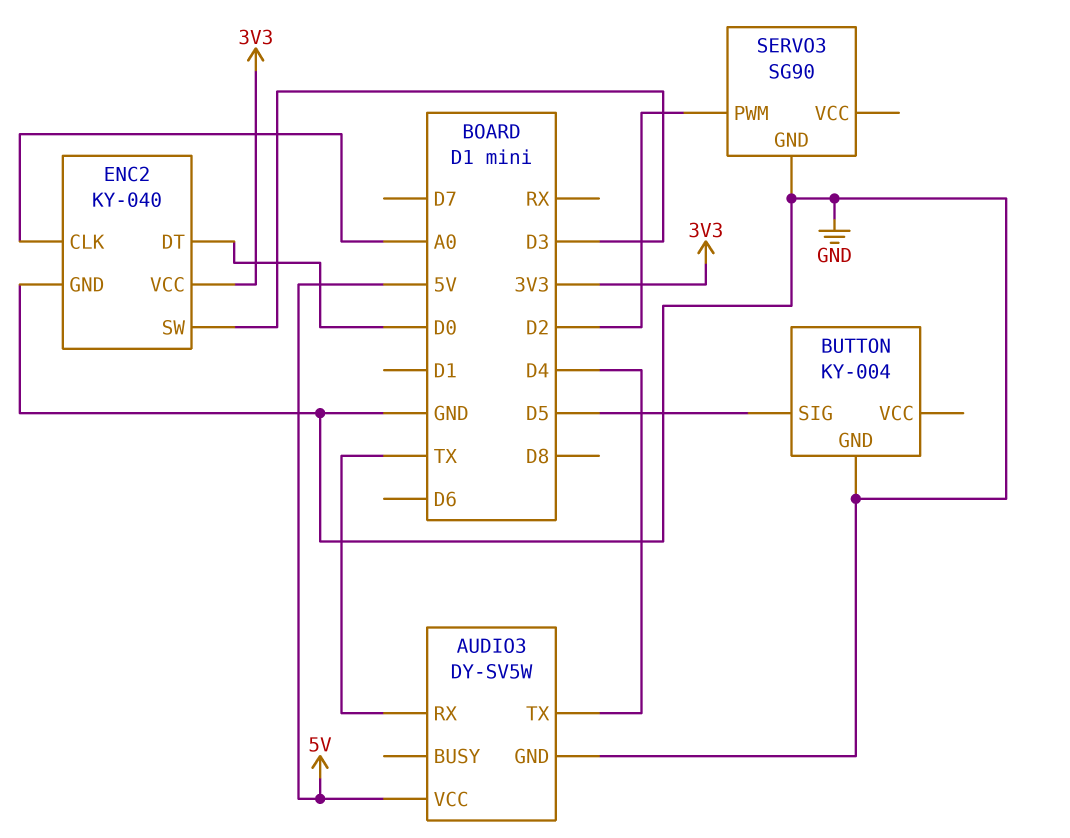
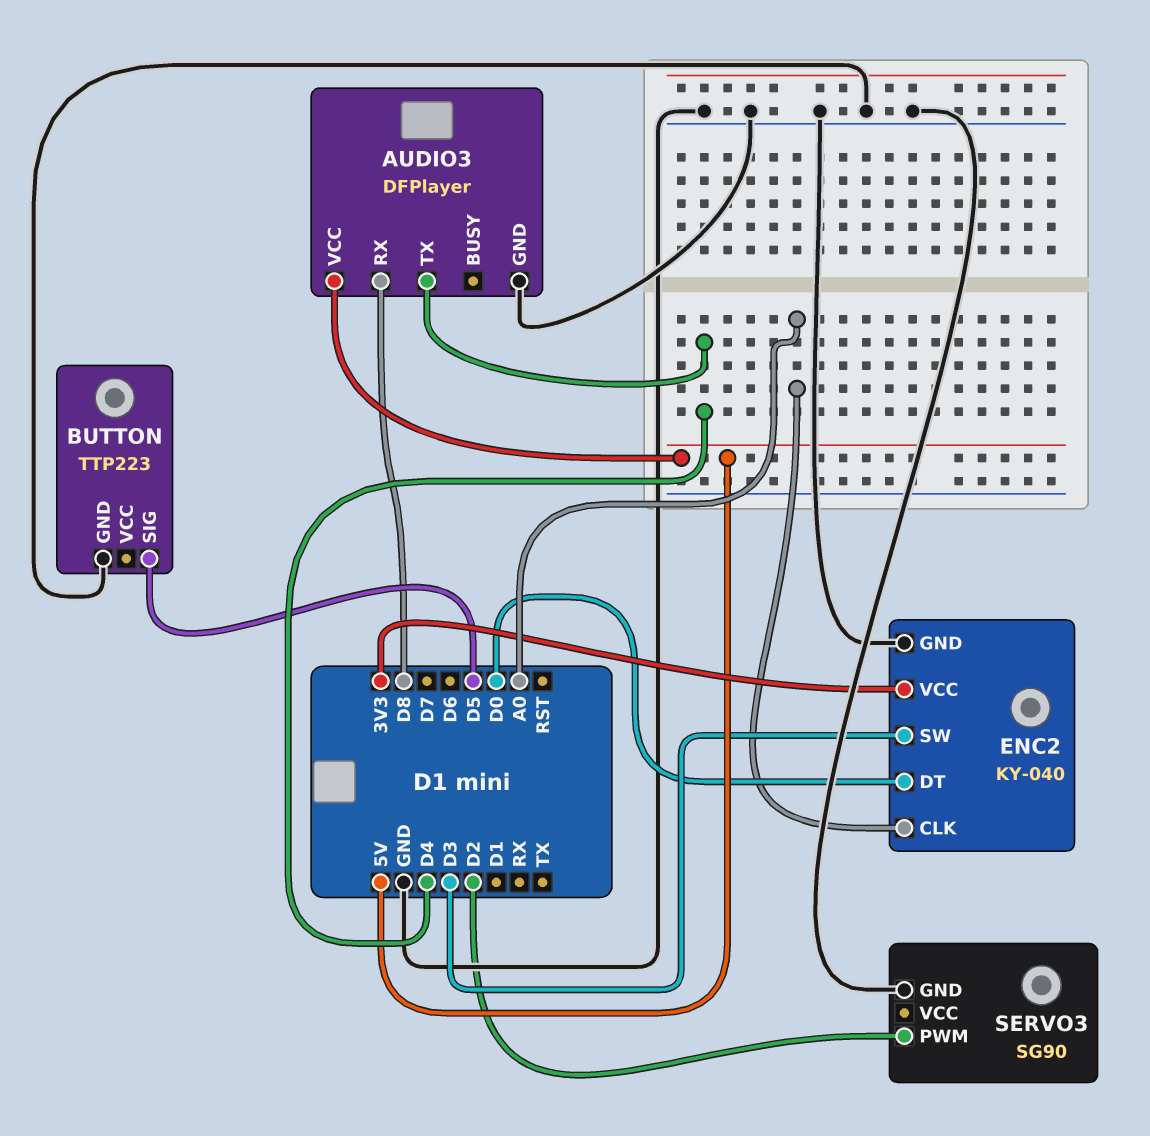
AUDIO3: DY-SV5W -> DFPlayer
AUDIO3 pin RX: TX -> D8
BUTTON: KY-004 -> TTP223

